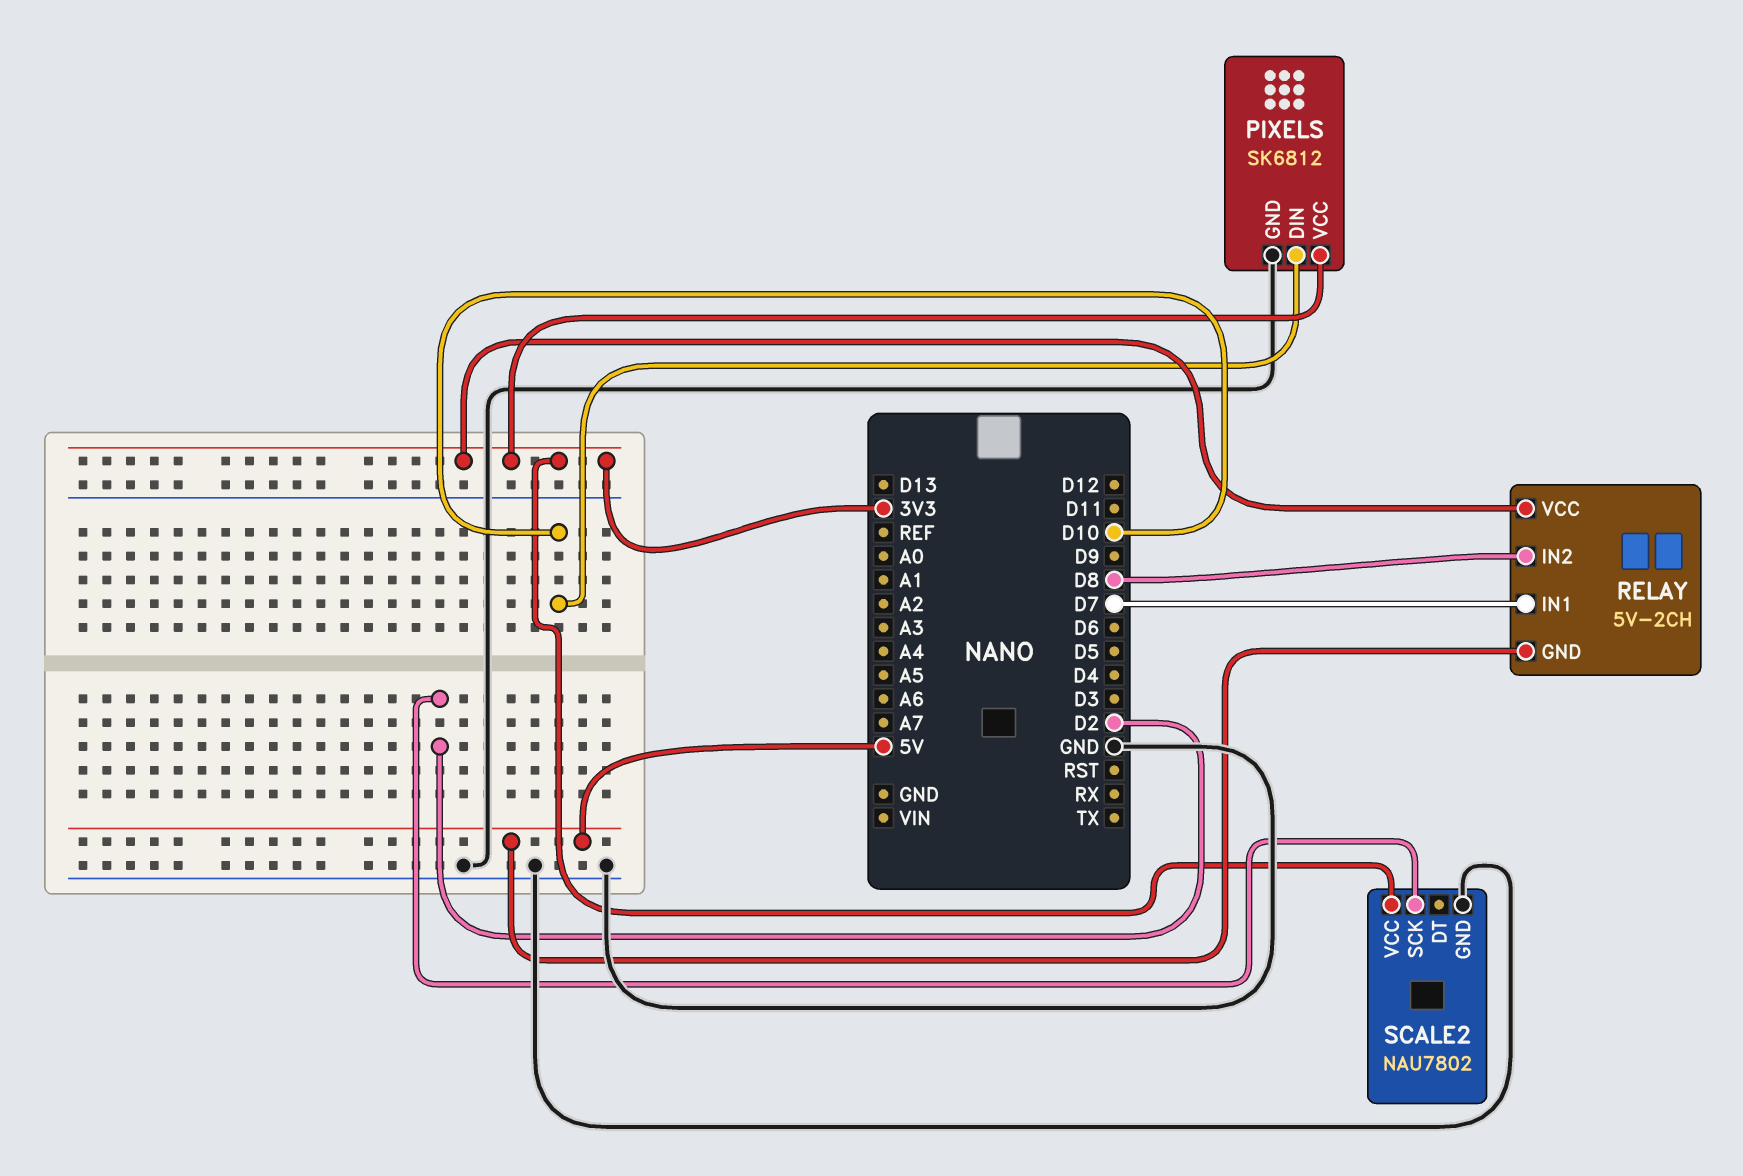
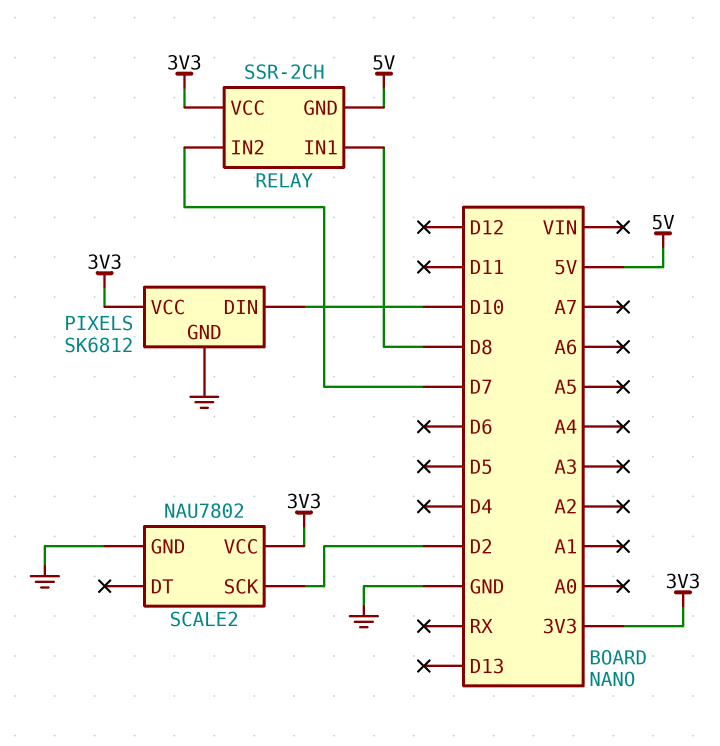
RELAY: 5V-2CH -> SSR-2CH
RELAY pin IN1: D7 -> D8
RELAY pin IN2: D8 -> D7

